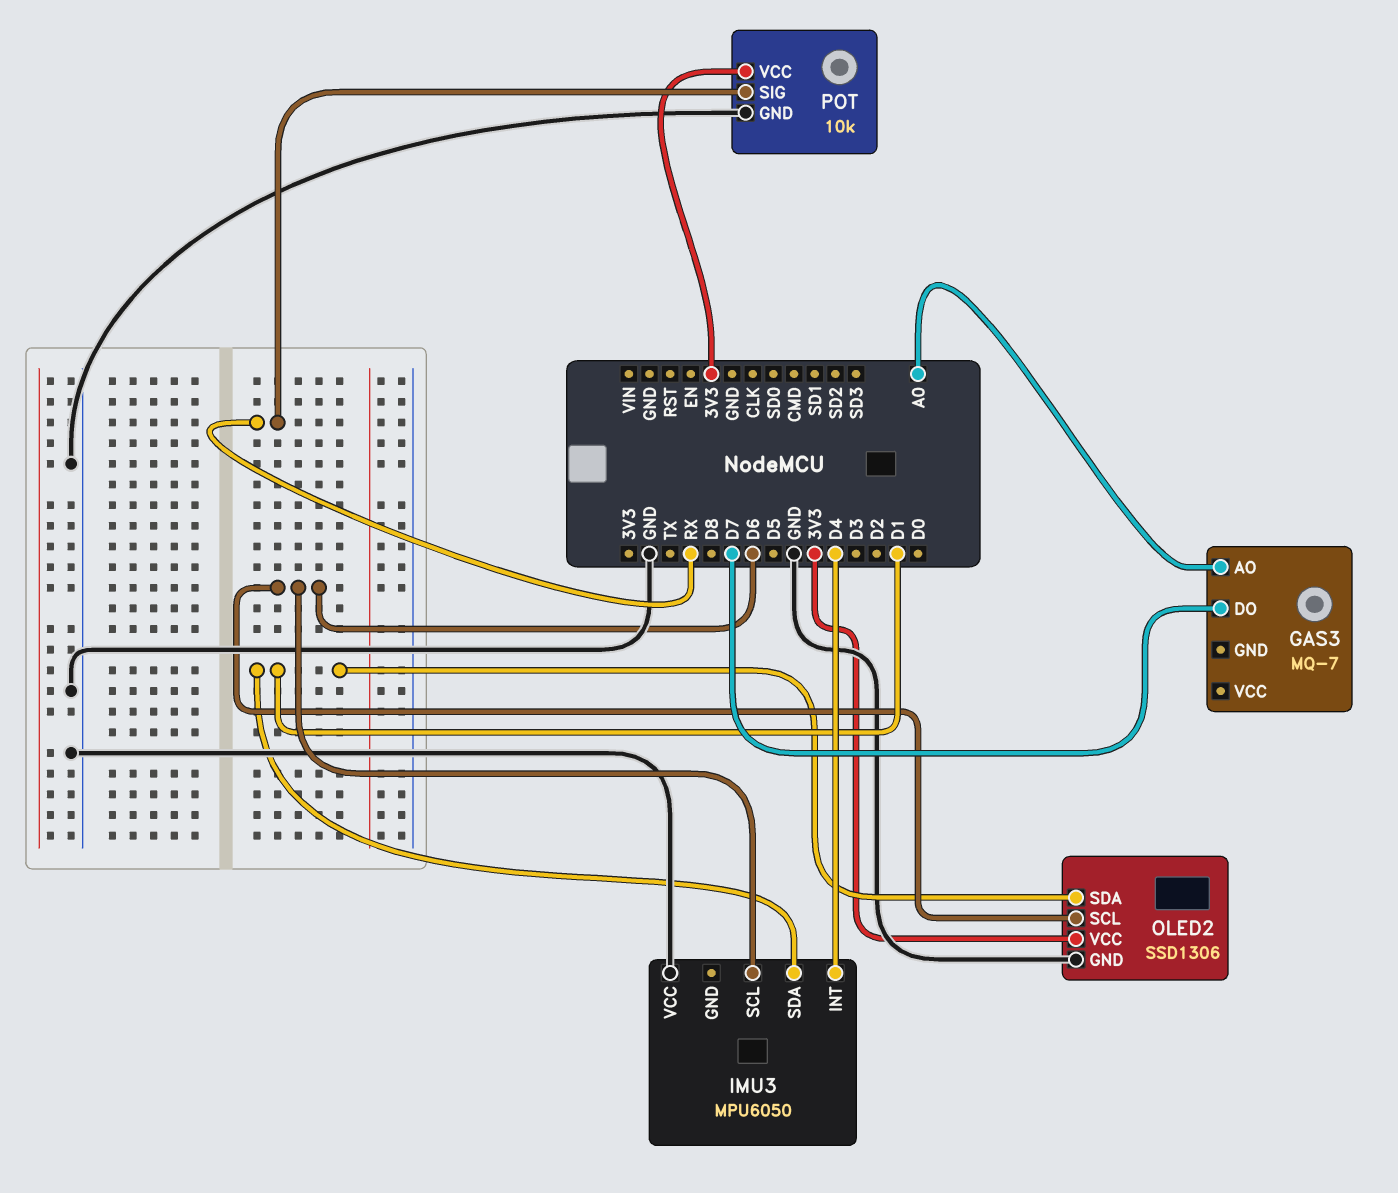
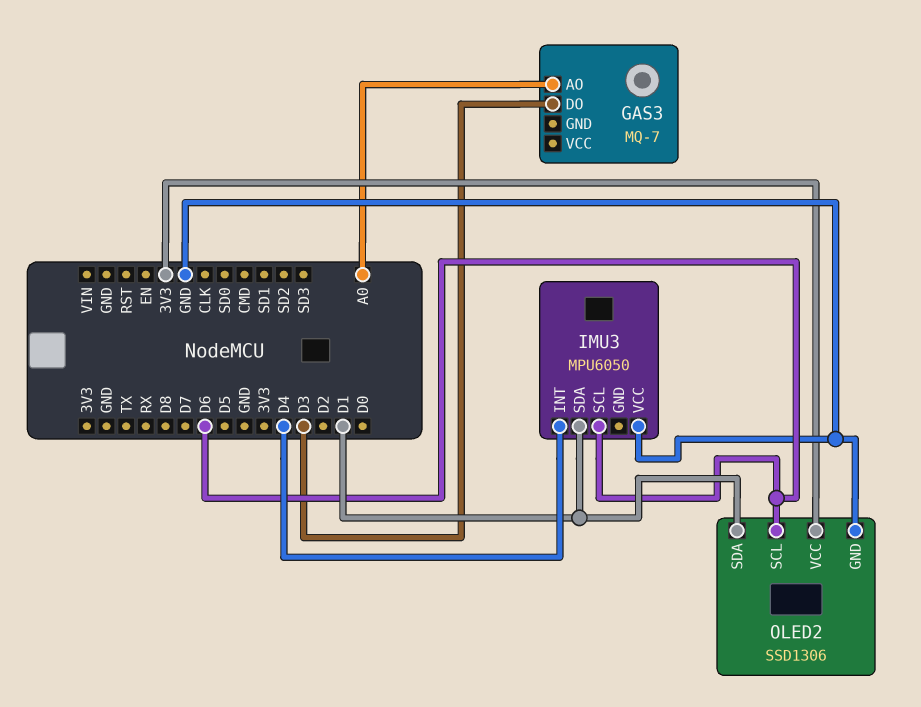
GAS3 pin DO: D7 -> D3
POT: 10k -> none
POT pin GND: GND -> none
POT pin SIG: RX -> none
POT pin VCC: 3V3 -> none

